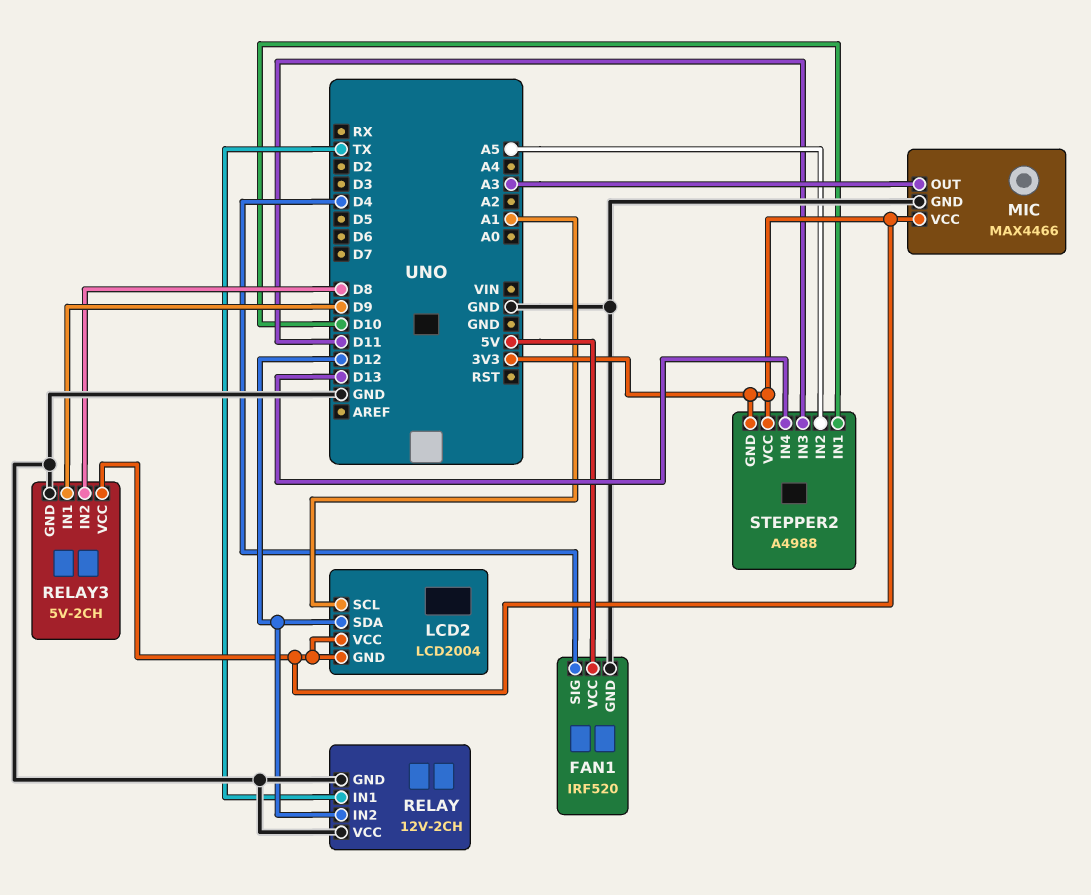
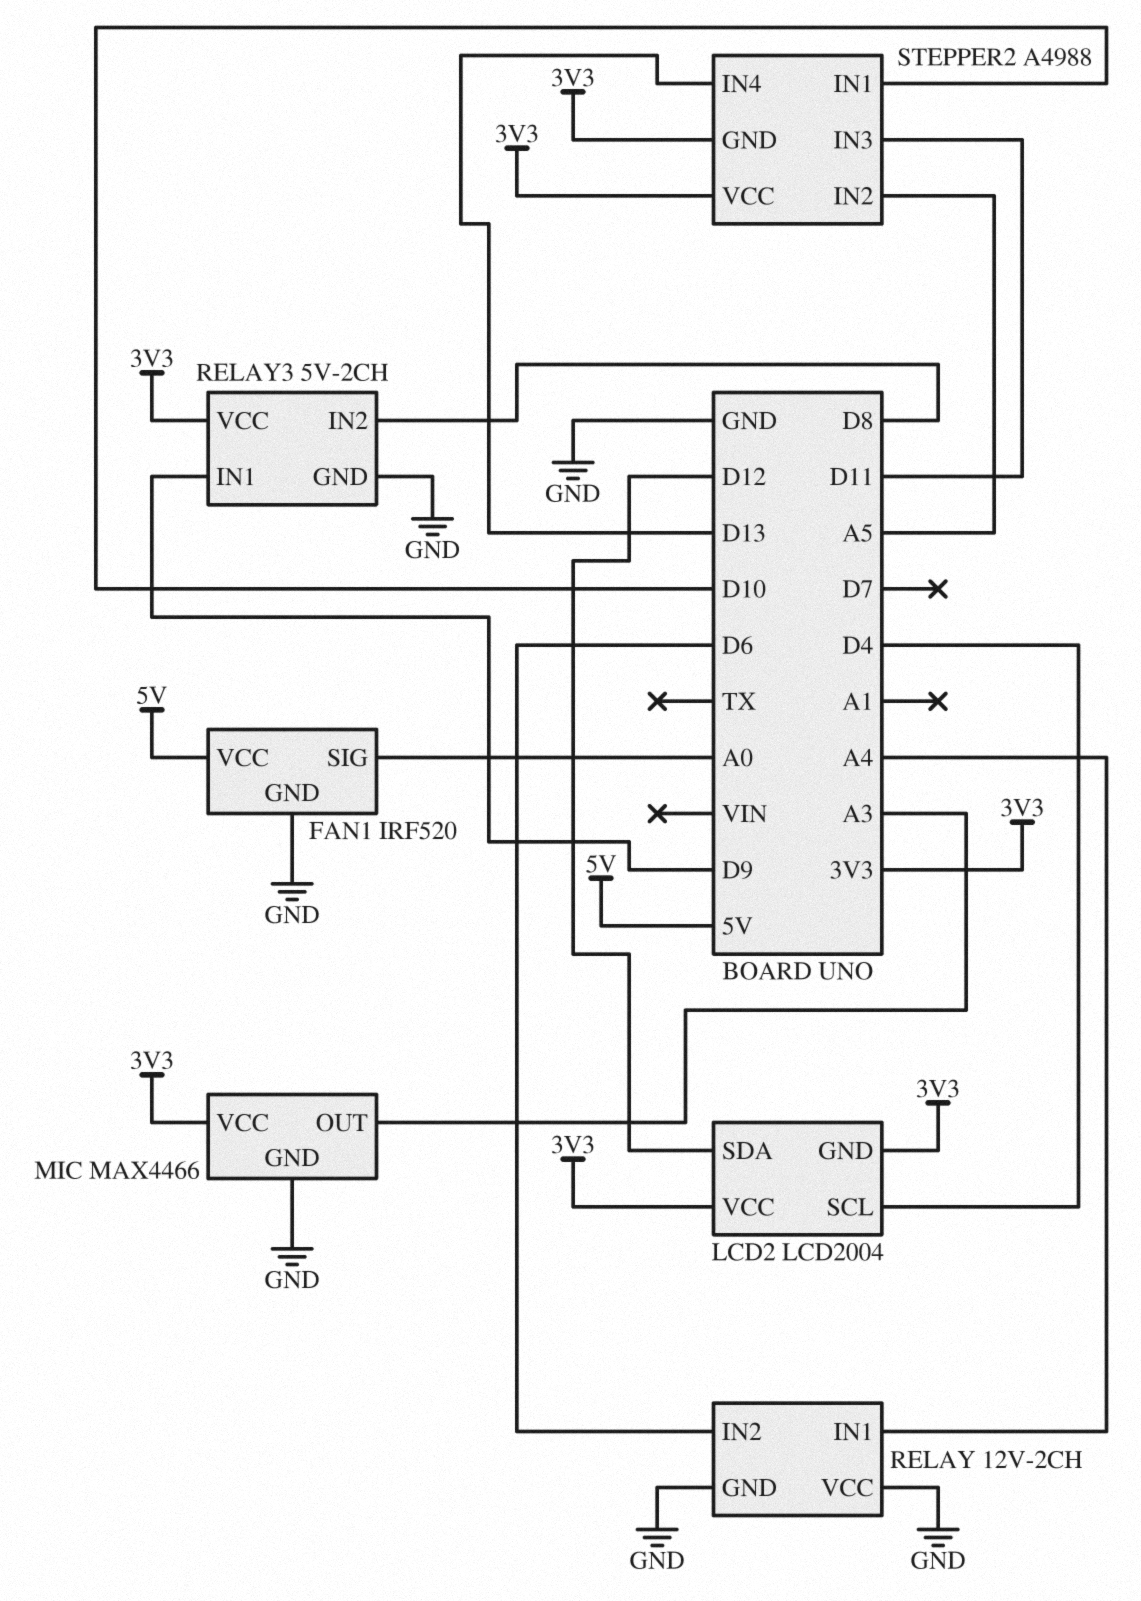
FAN1 pin SIG: D4 -> A0
LCD2 pin SCL: A1 -> D4
RELAY pin IN1: TX -> A4
RELAY pin IN2: D12 -> D6

